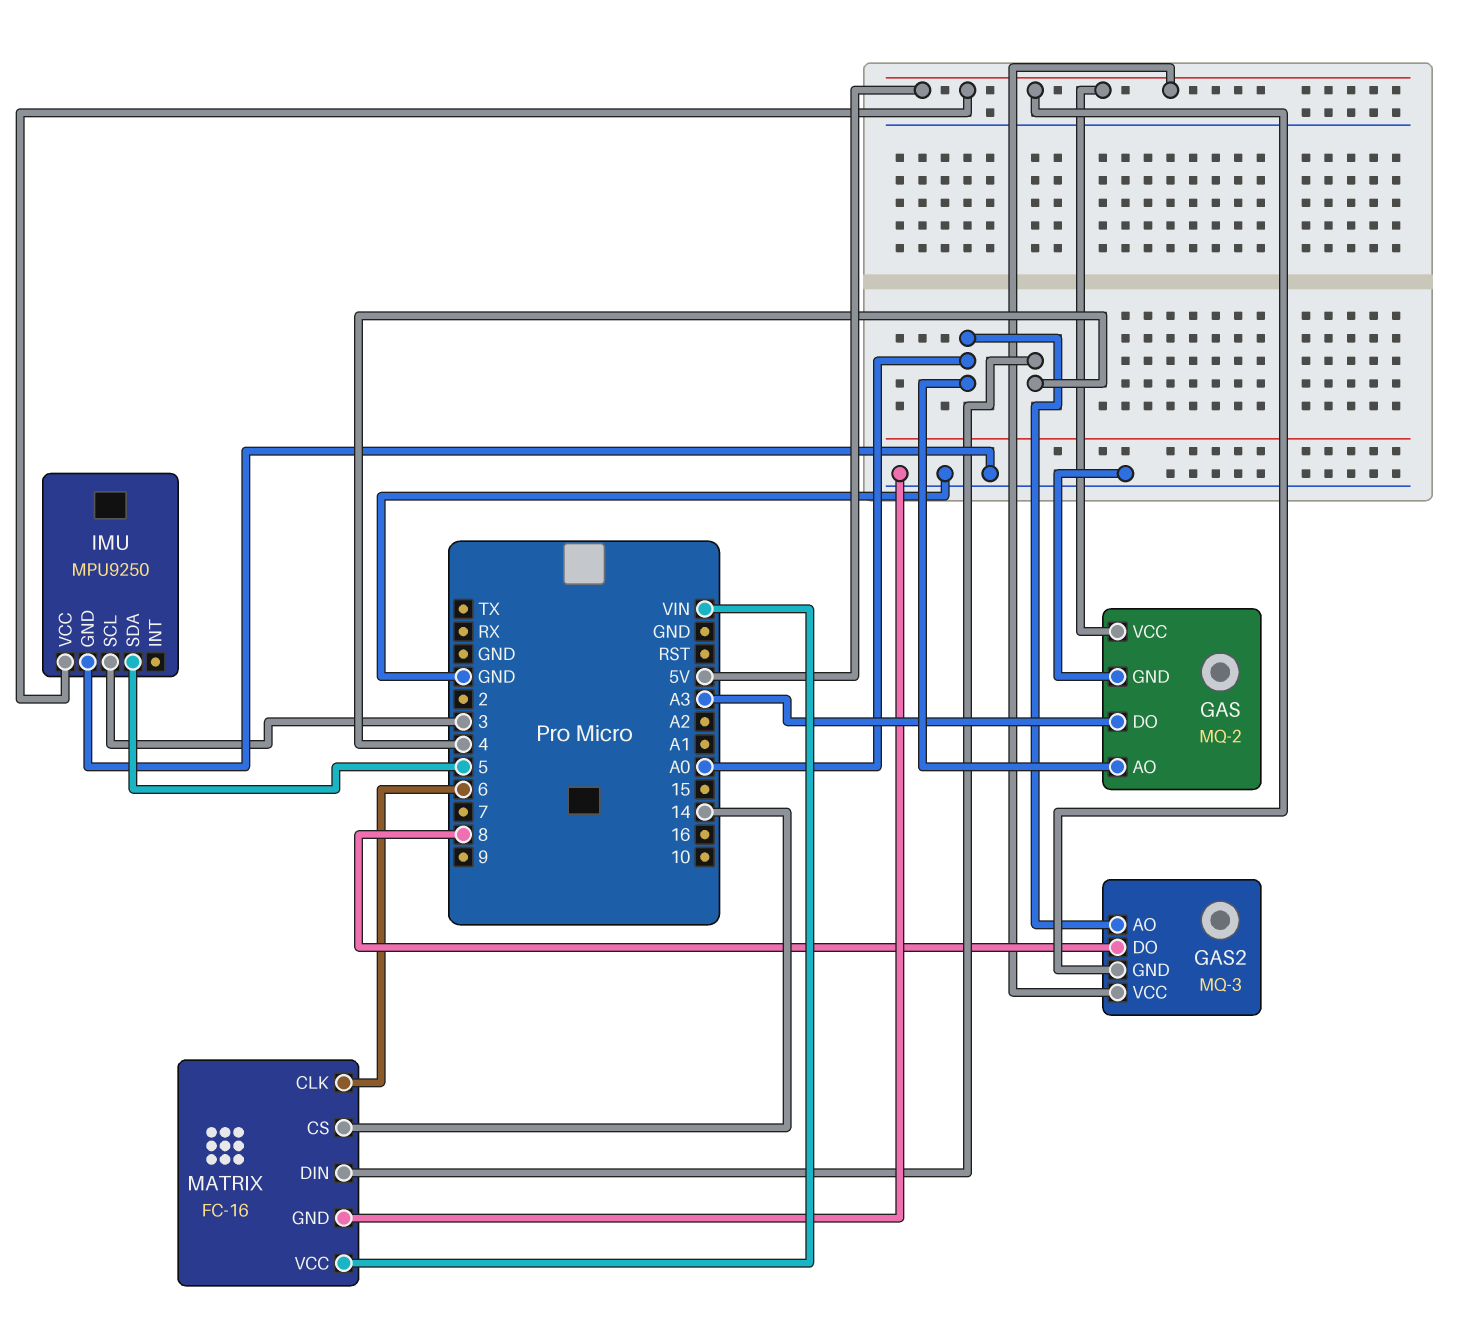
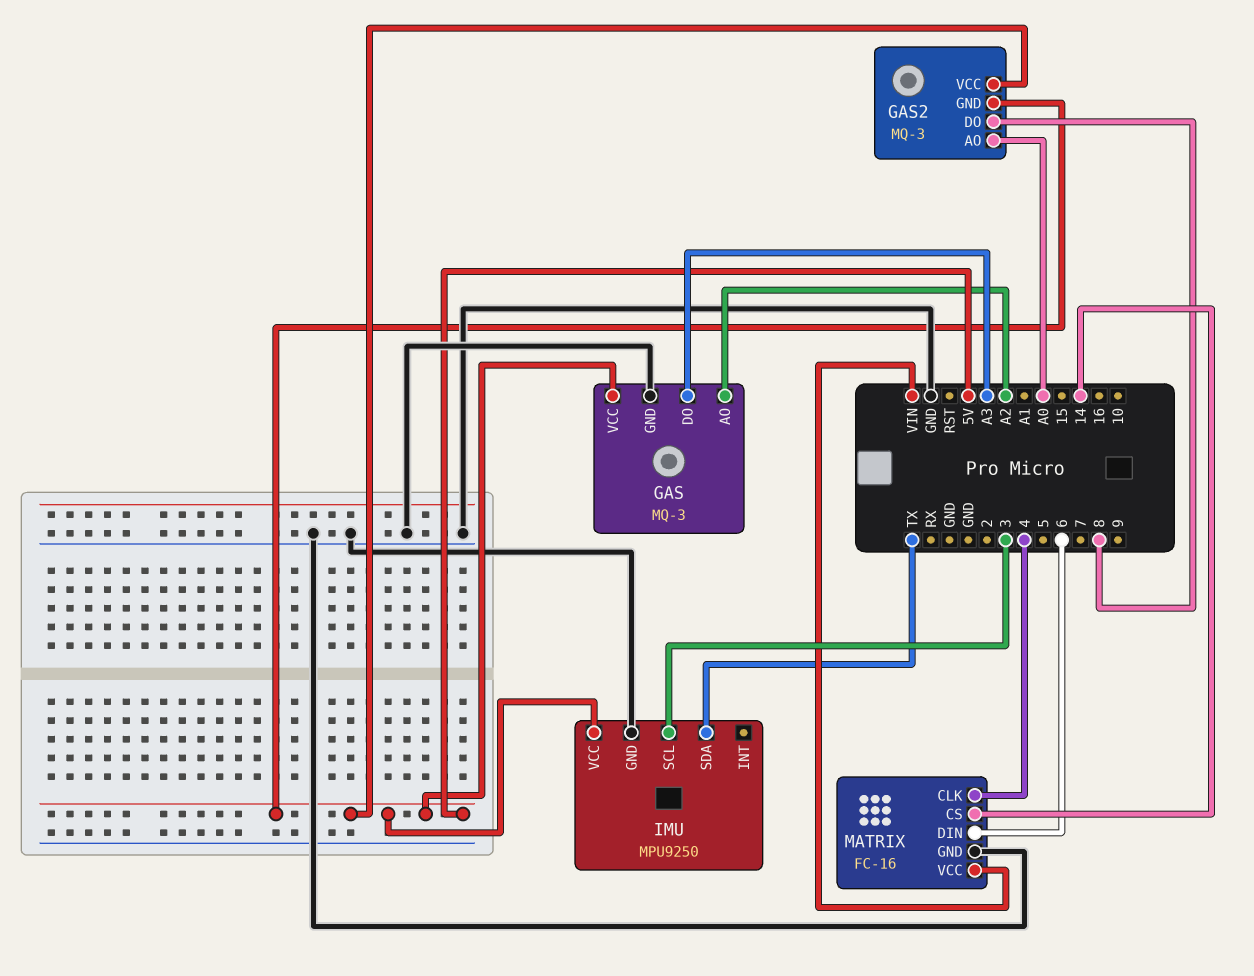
GAS: MQ-2 -> MQ-3
GAS pin AO: A0 -> A2
IMU pin SDA: 5 -> TX
MATRIX pin CLK: 6 -> 4
MATRIX pin DIN: 4 -> 6

